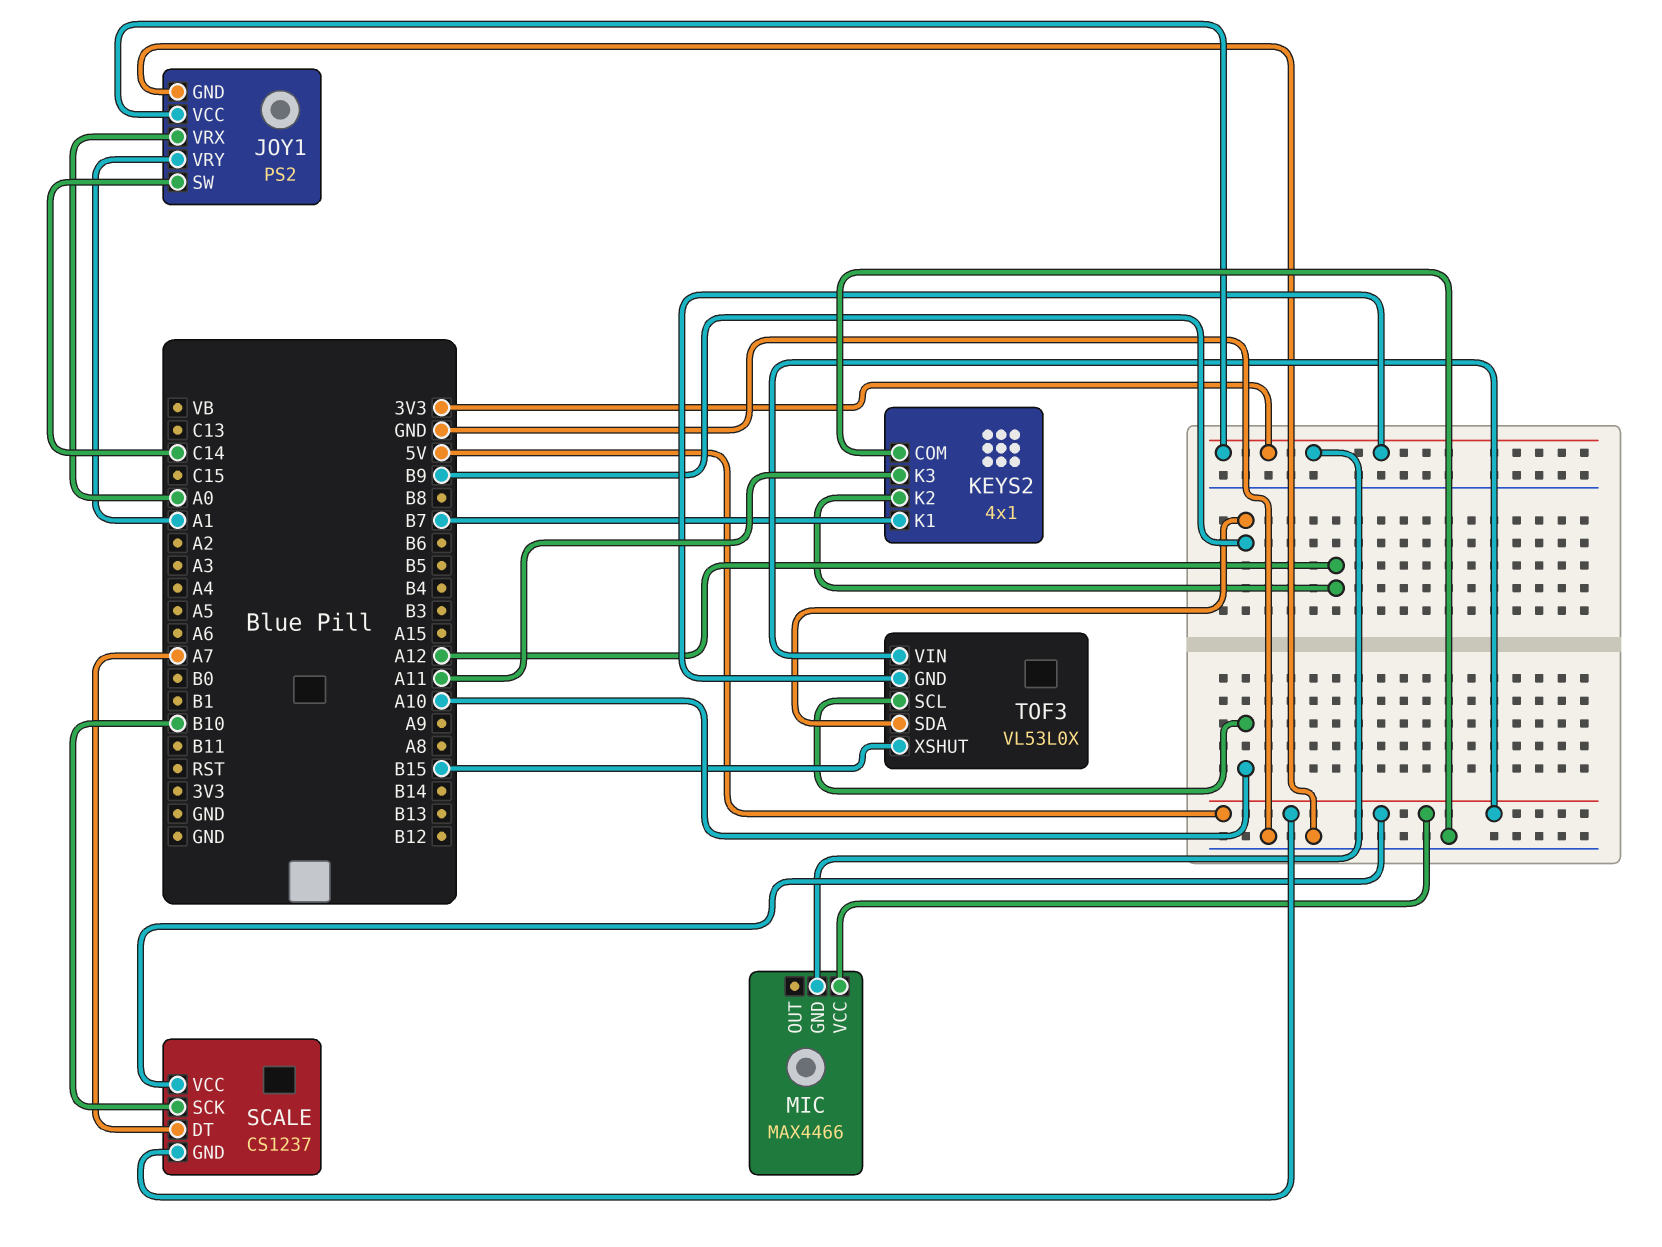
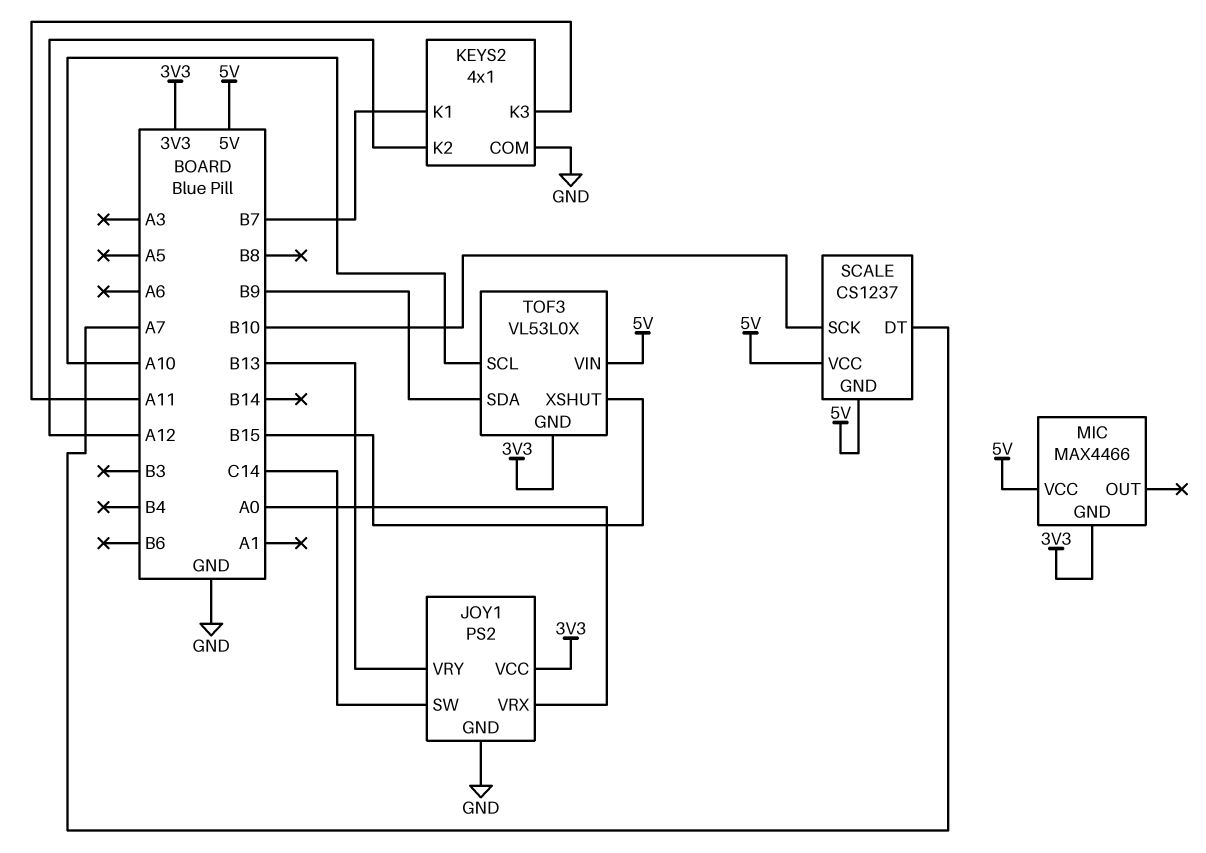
JOY1 pin VRY: A1 -> B13

